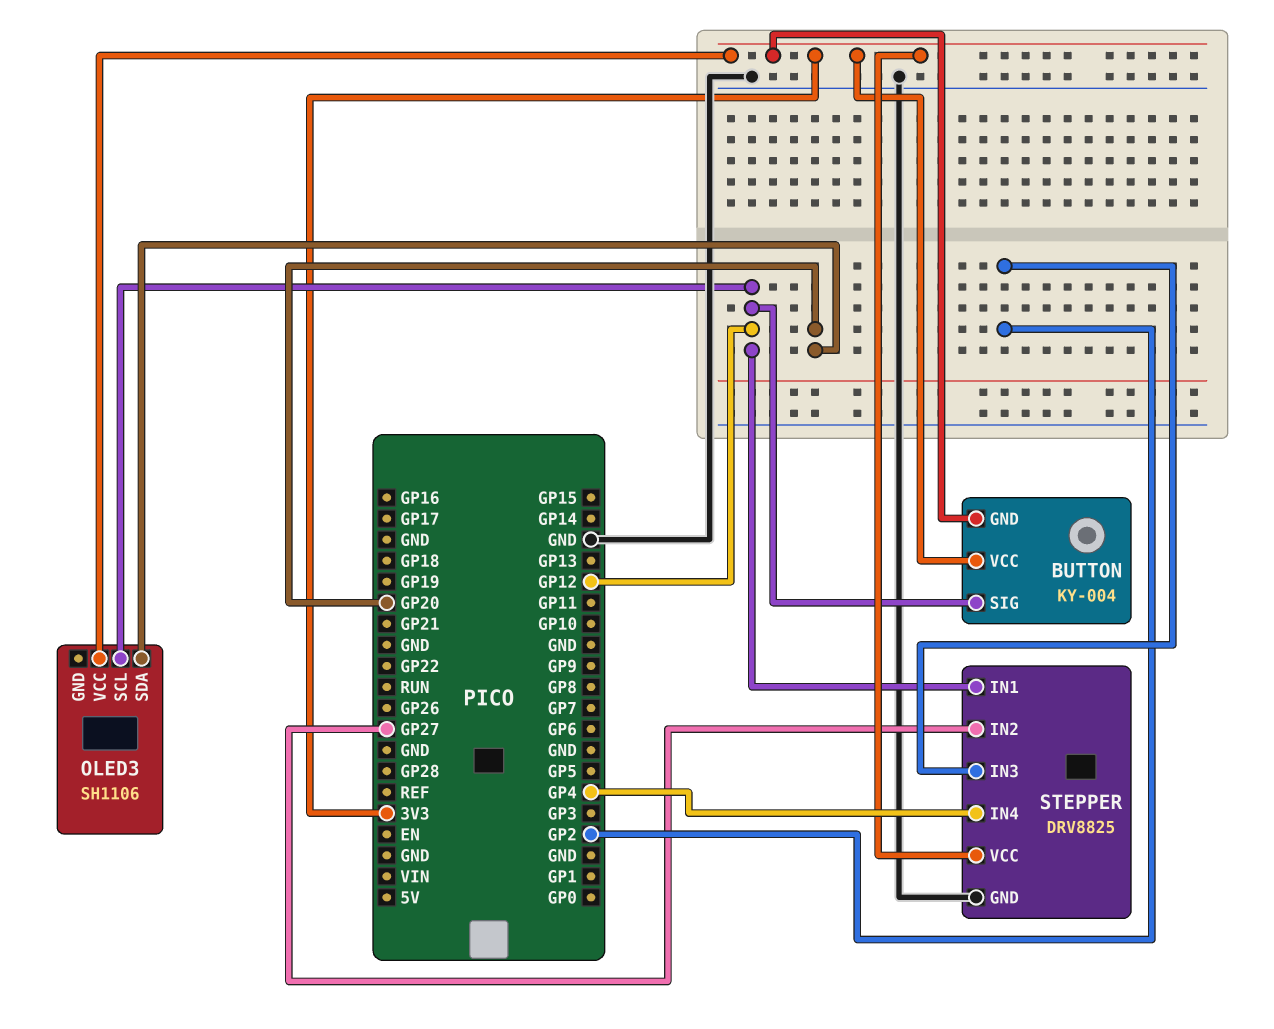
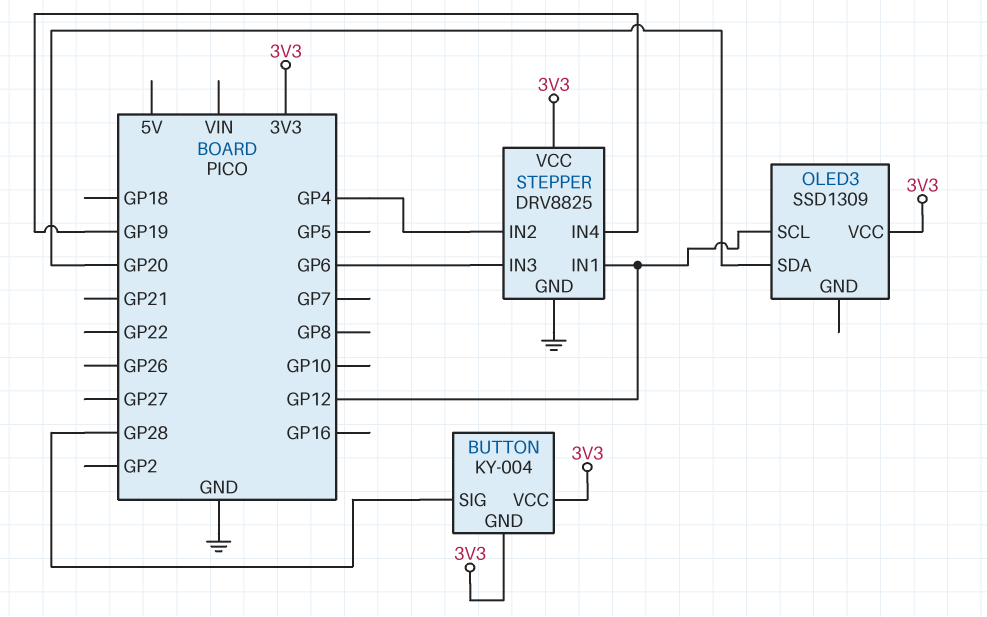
BUTTON pin SIG: GP12 -> GP28
OLED3: SH1106 -> SSD1309
STEPPER pin IN2: GP27 -> GP4
STEPPER pin IN3: GP2 -> GP6
STEPPER pin IN4: GP4 -> GP19

